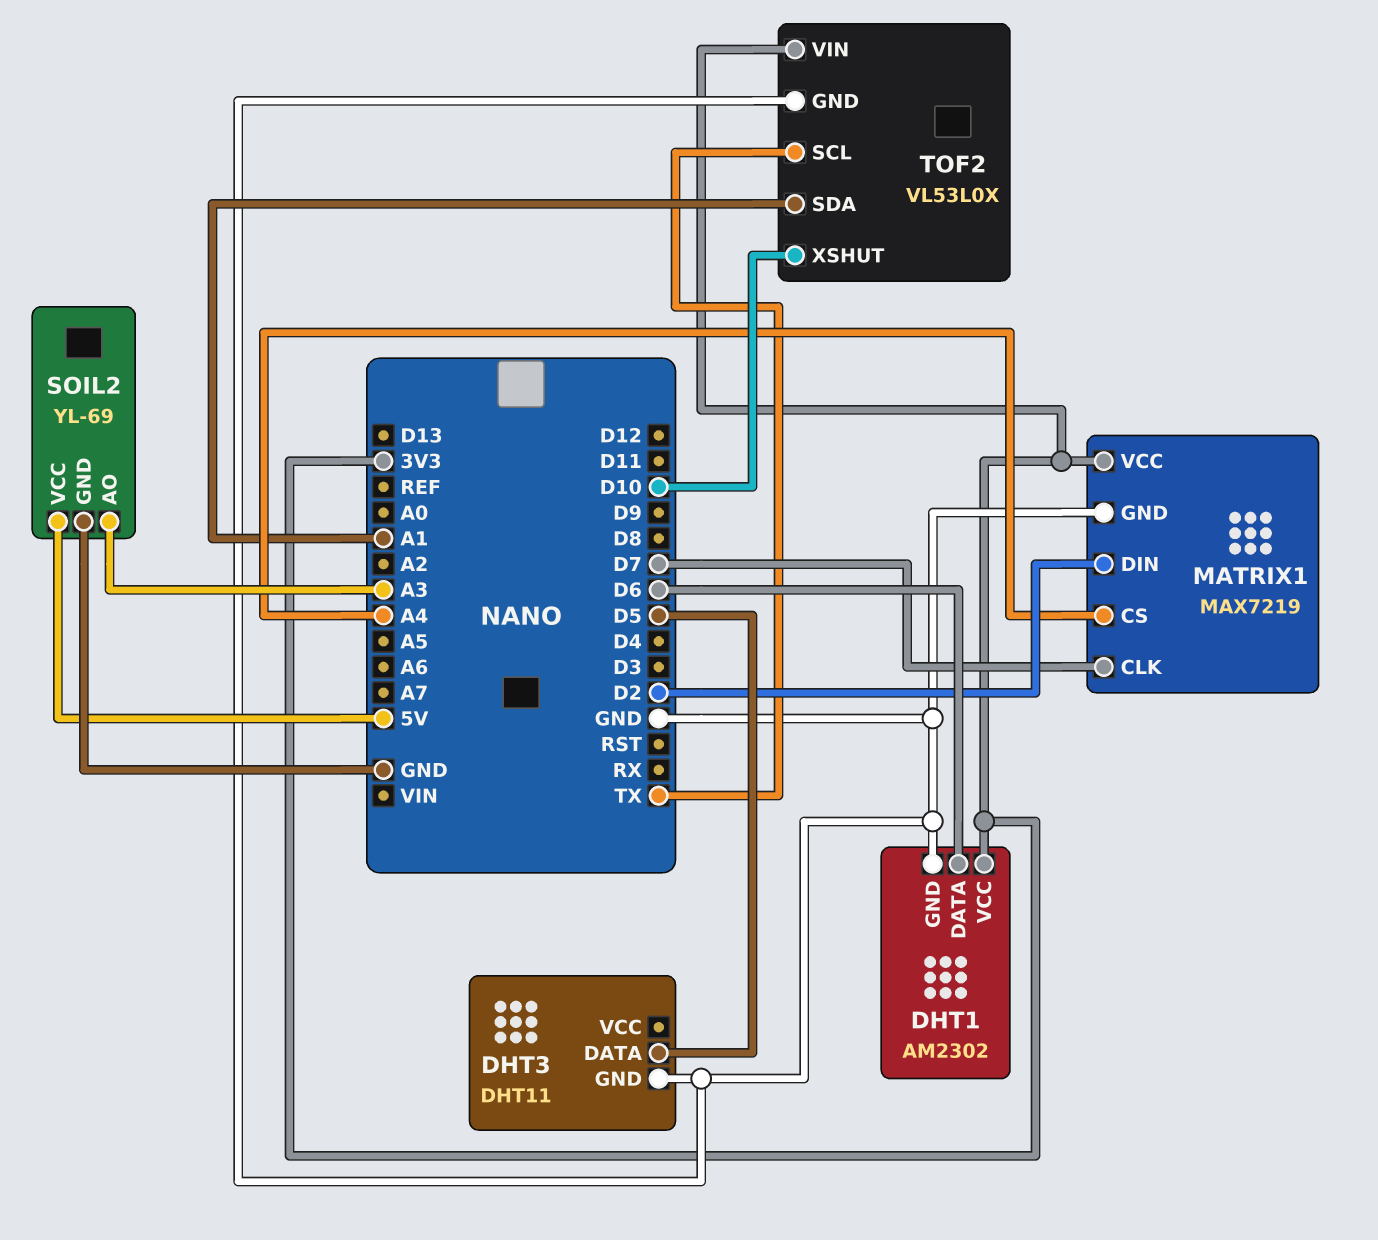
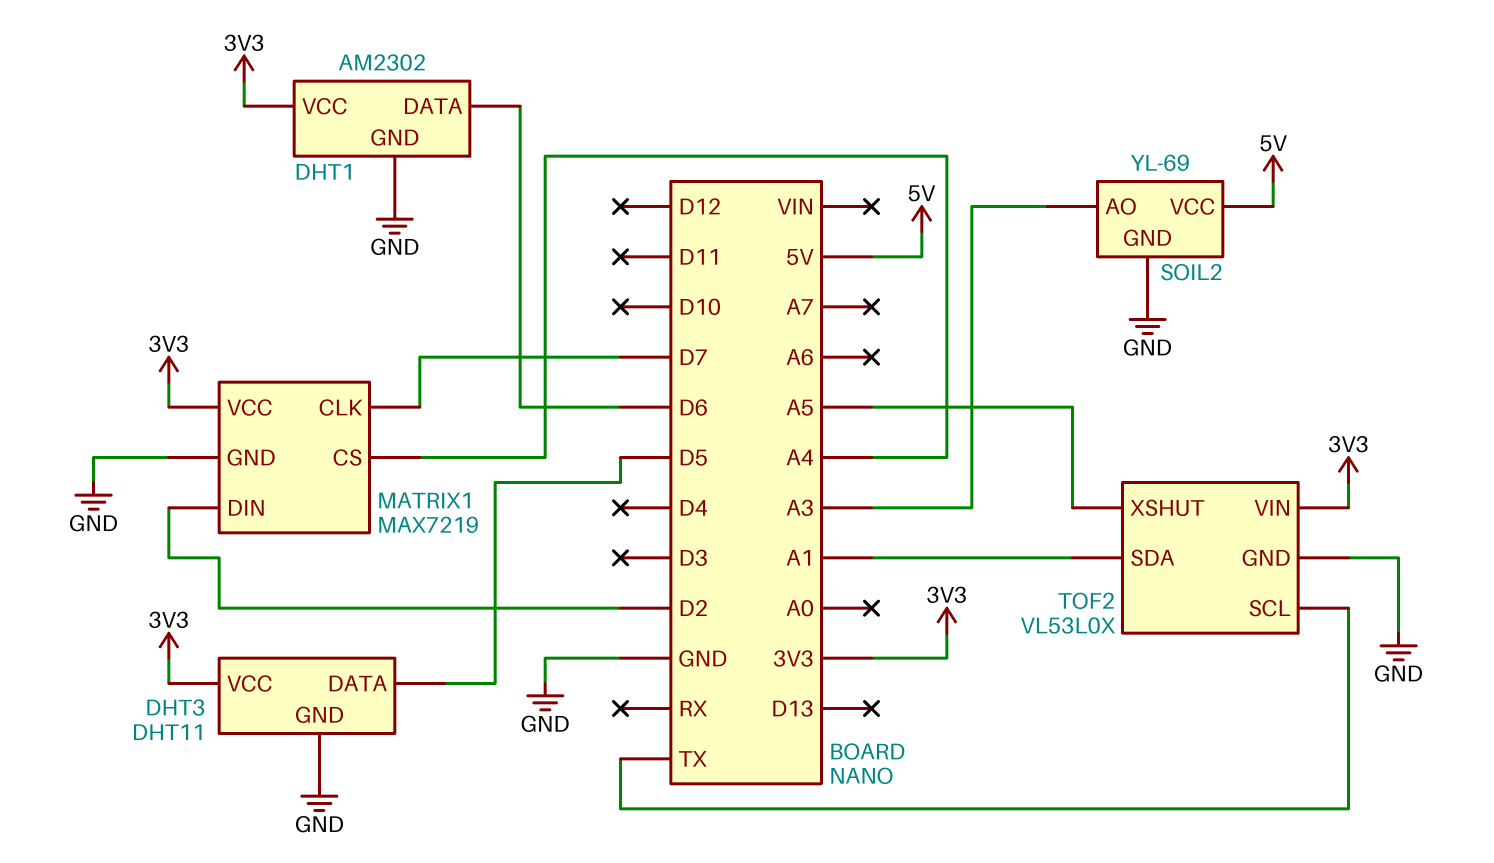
DHT3 pin VCC: none -> 3V3
TOF2 pin XSHUT: D10 -> A5

